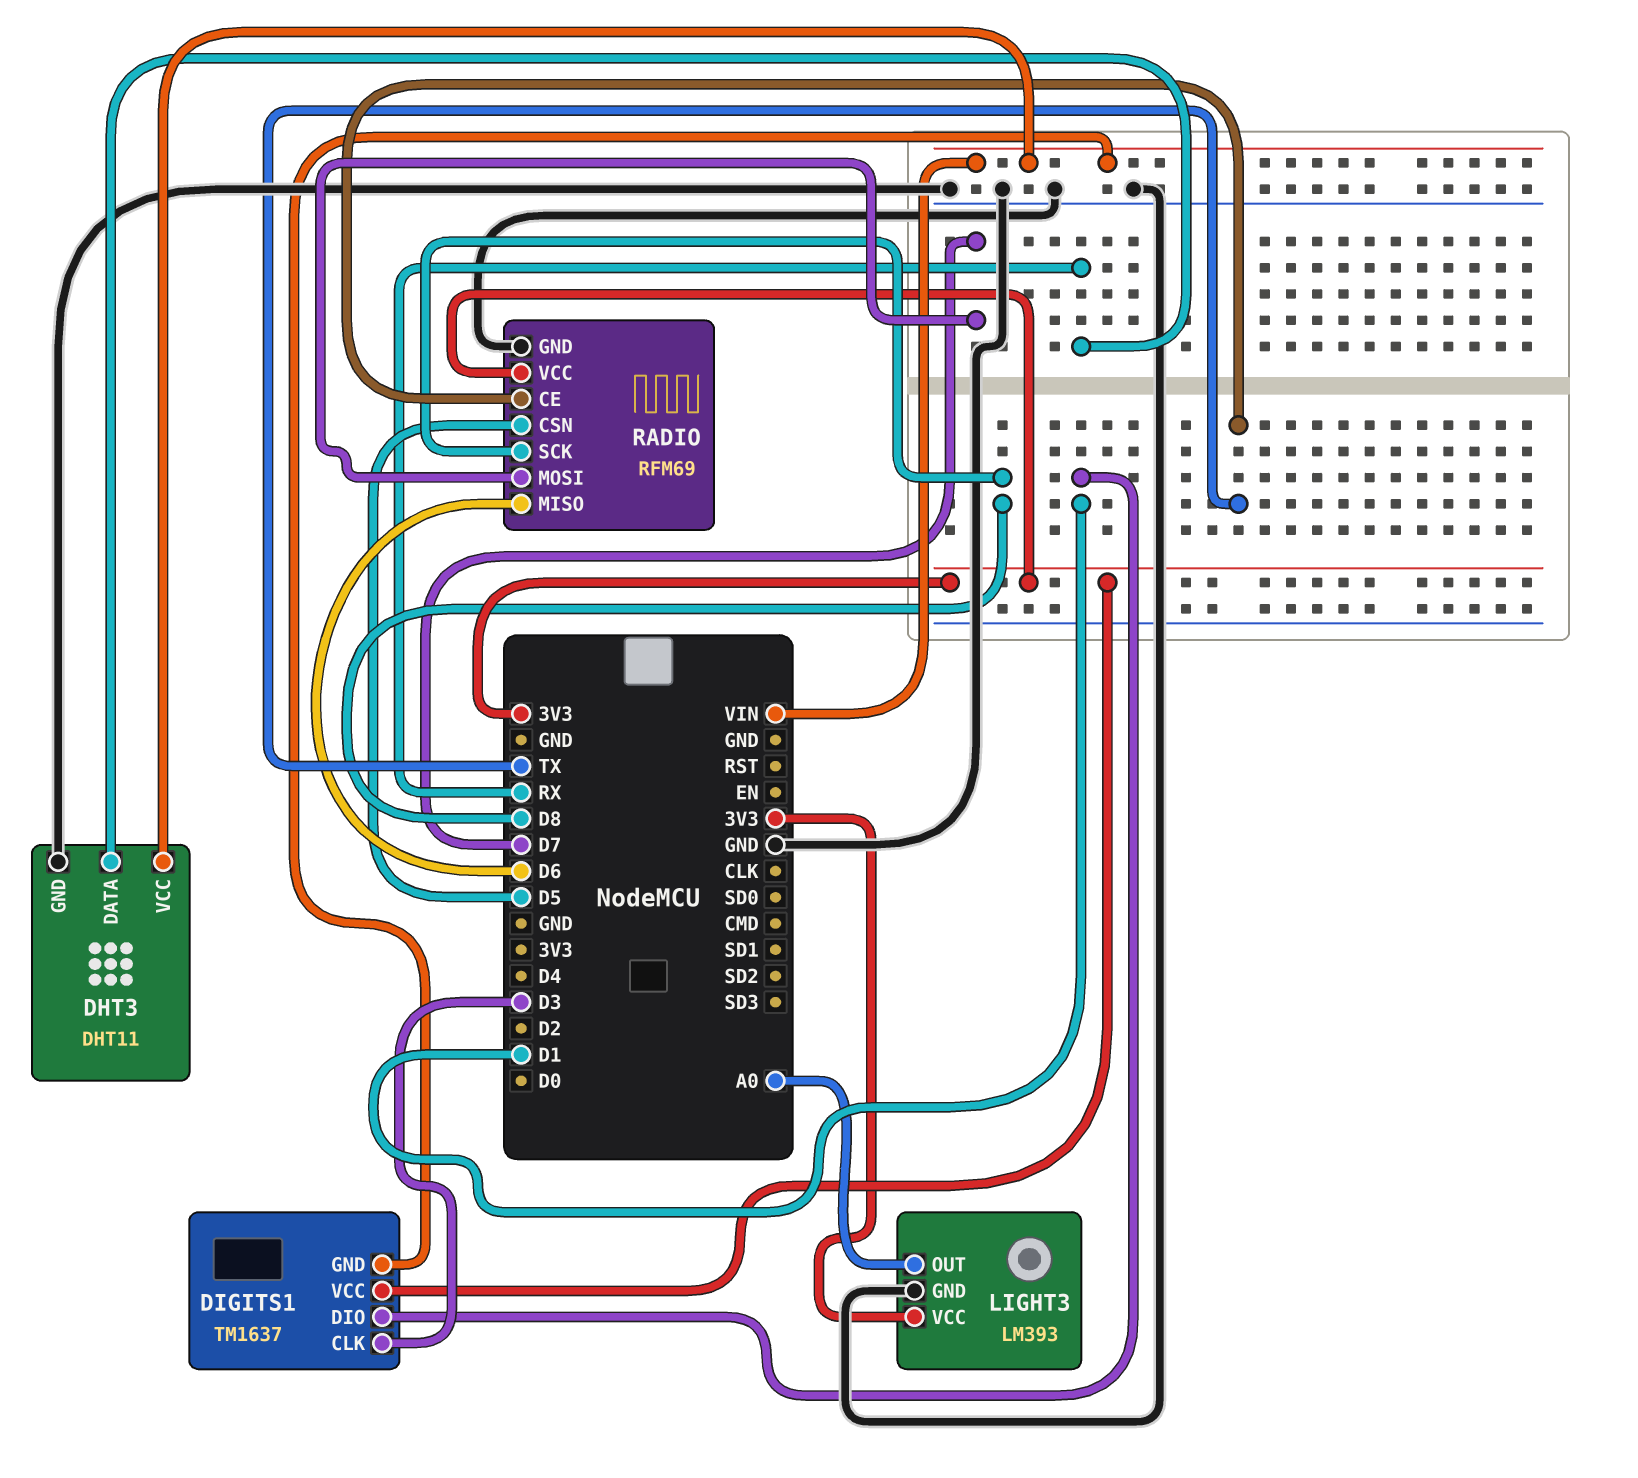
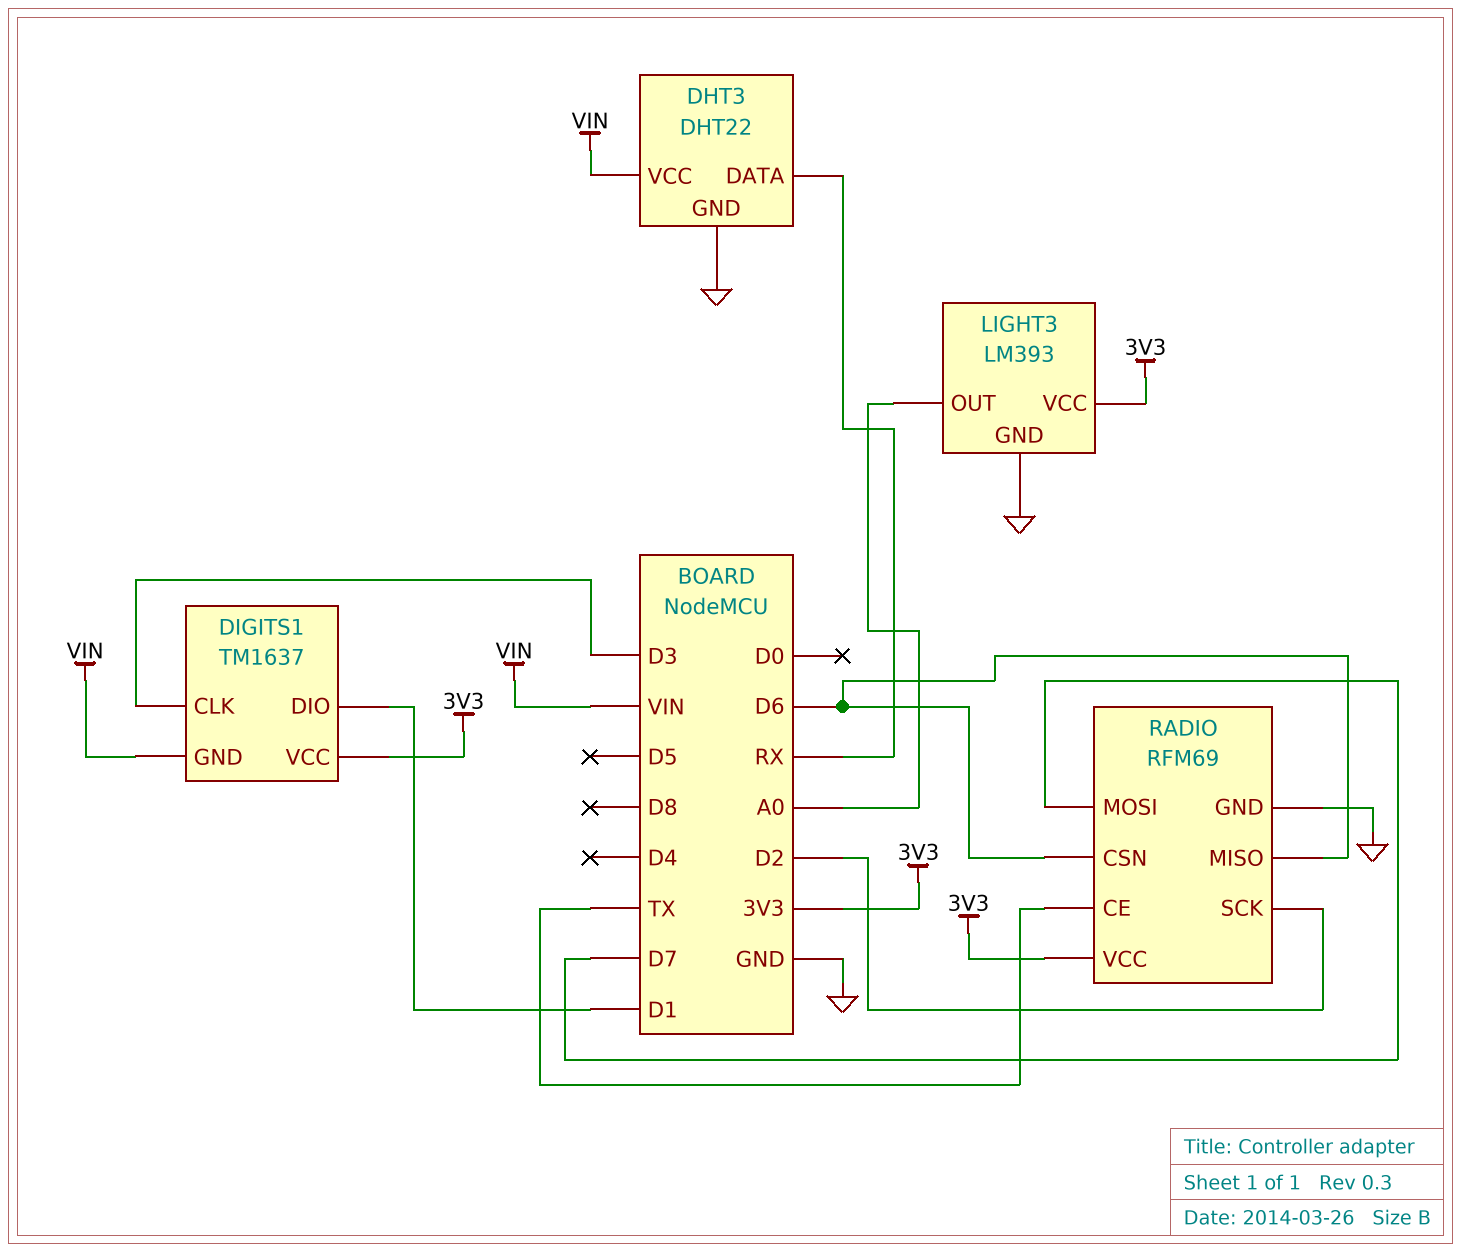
DHT3: DHT11 -> DHT22
RADIO pin CSN: D5 -> D6
RADIO pin SCK: D8 -> D2

